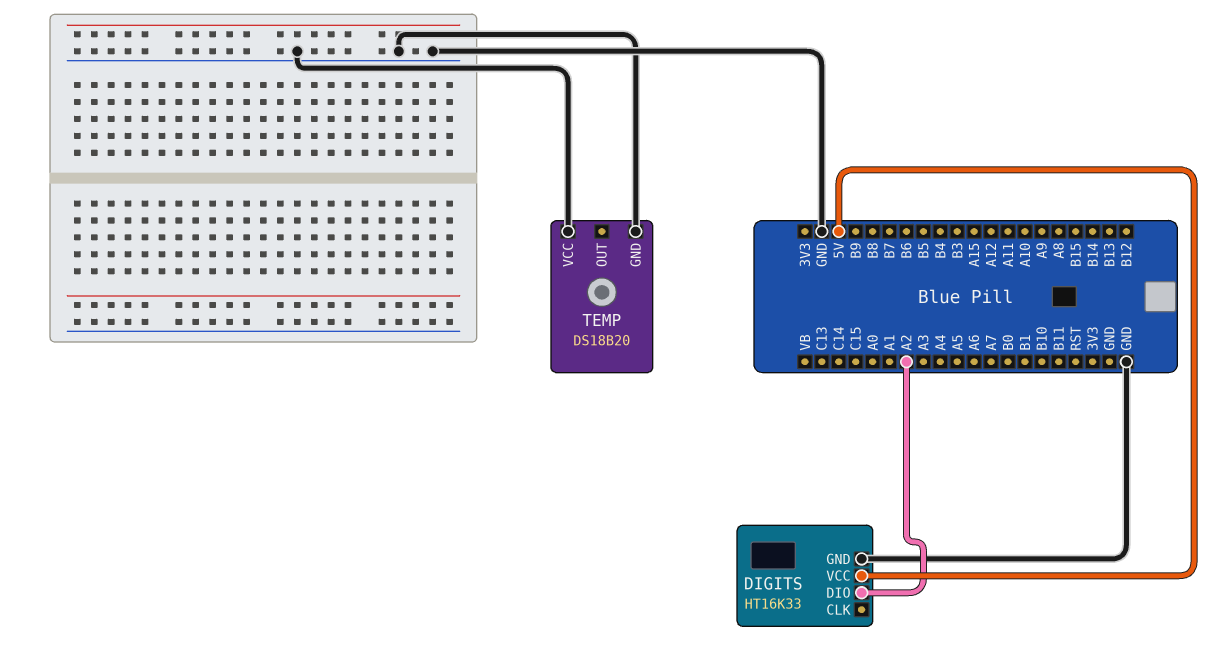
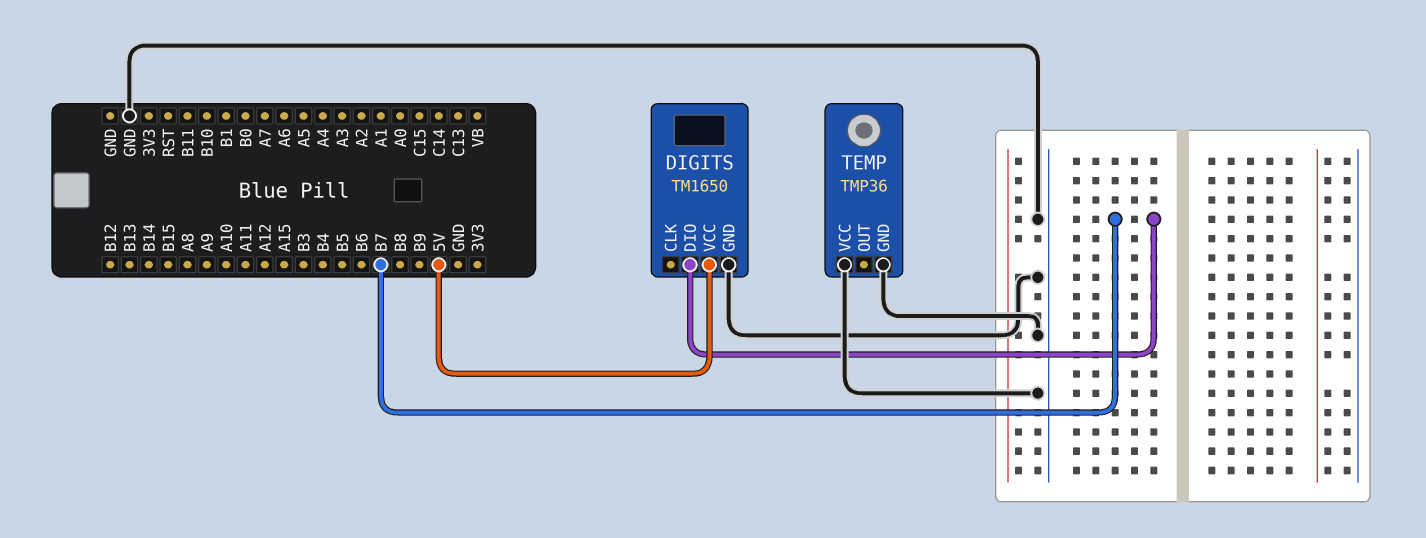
DIGITS: HT16K33 -> TM1650
DIGITS pin DIO: A2 -> B7
TEMP: DS18B20 -> TMP36

